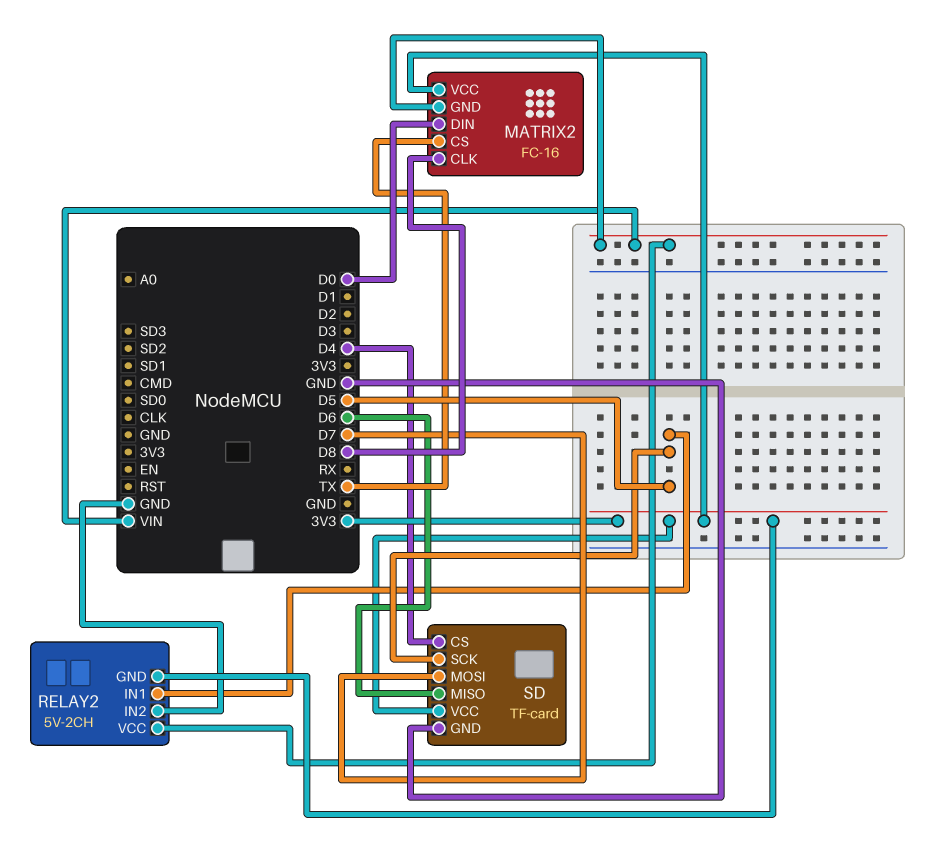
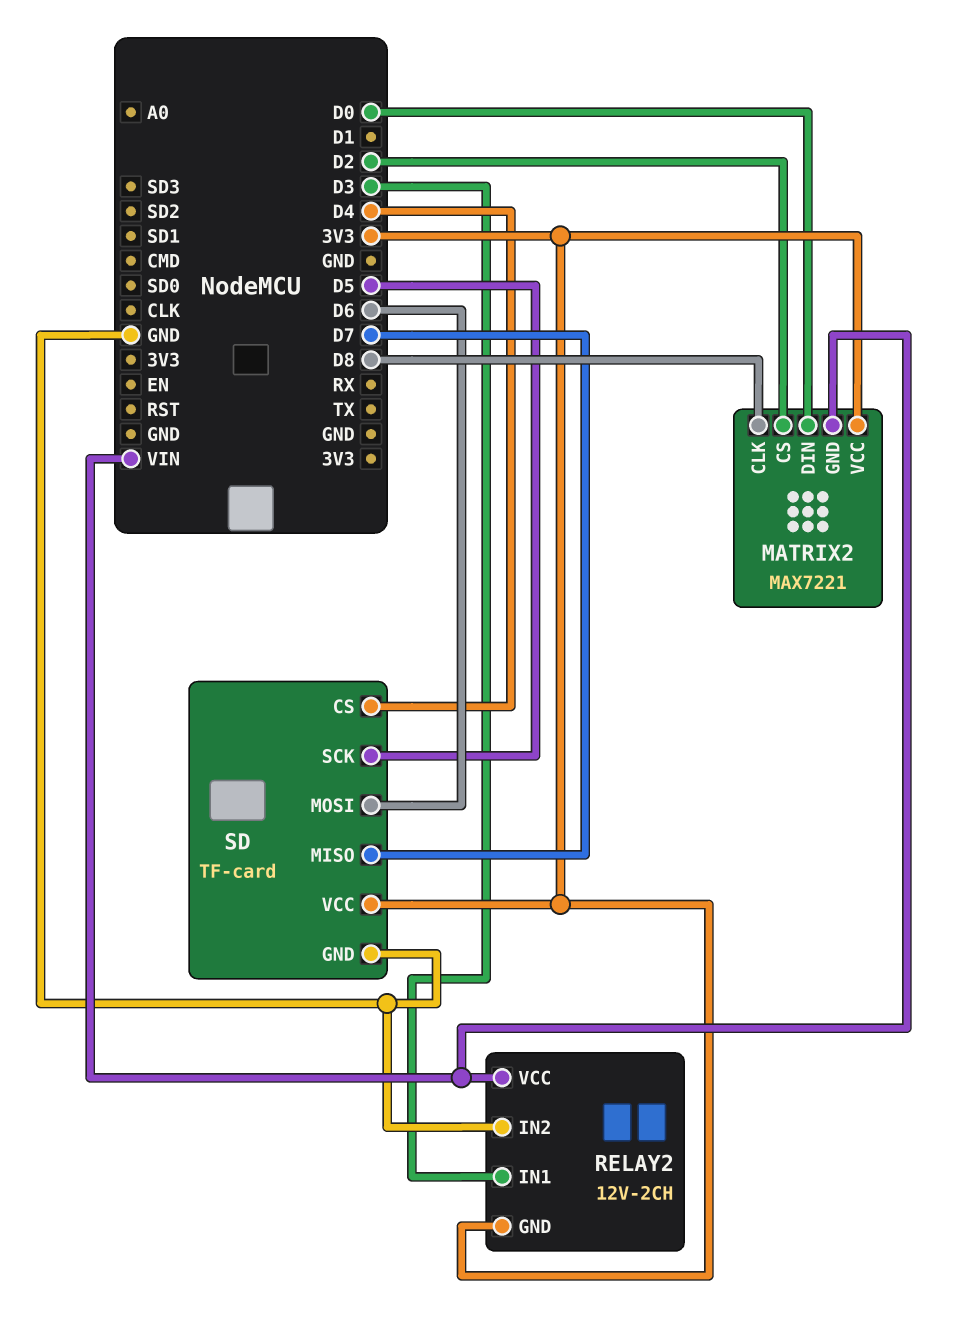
MATRIX2: FC-16 -> MAX7221
MATRIX2 pin CS: TX -> D2
RELAY2: 5V-2CH -> 12V-2CH
RELAY2 pin IN1: D5 -> D3
SD pin MISO: D6 -> D7
SD pin MOSI: D7 -> D6

